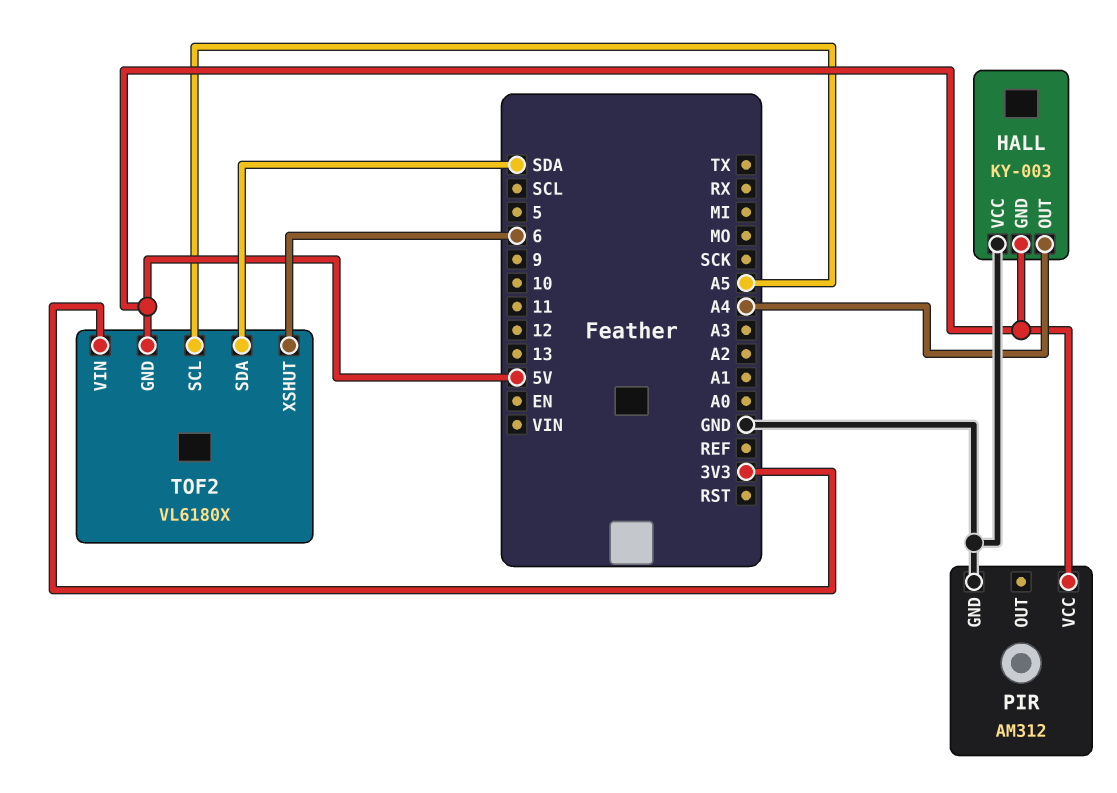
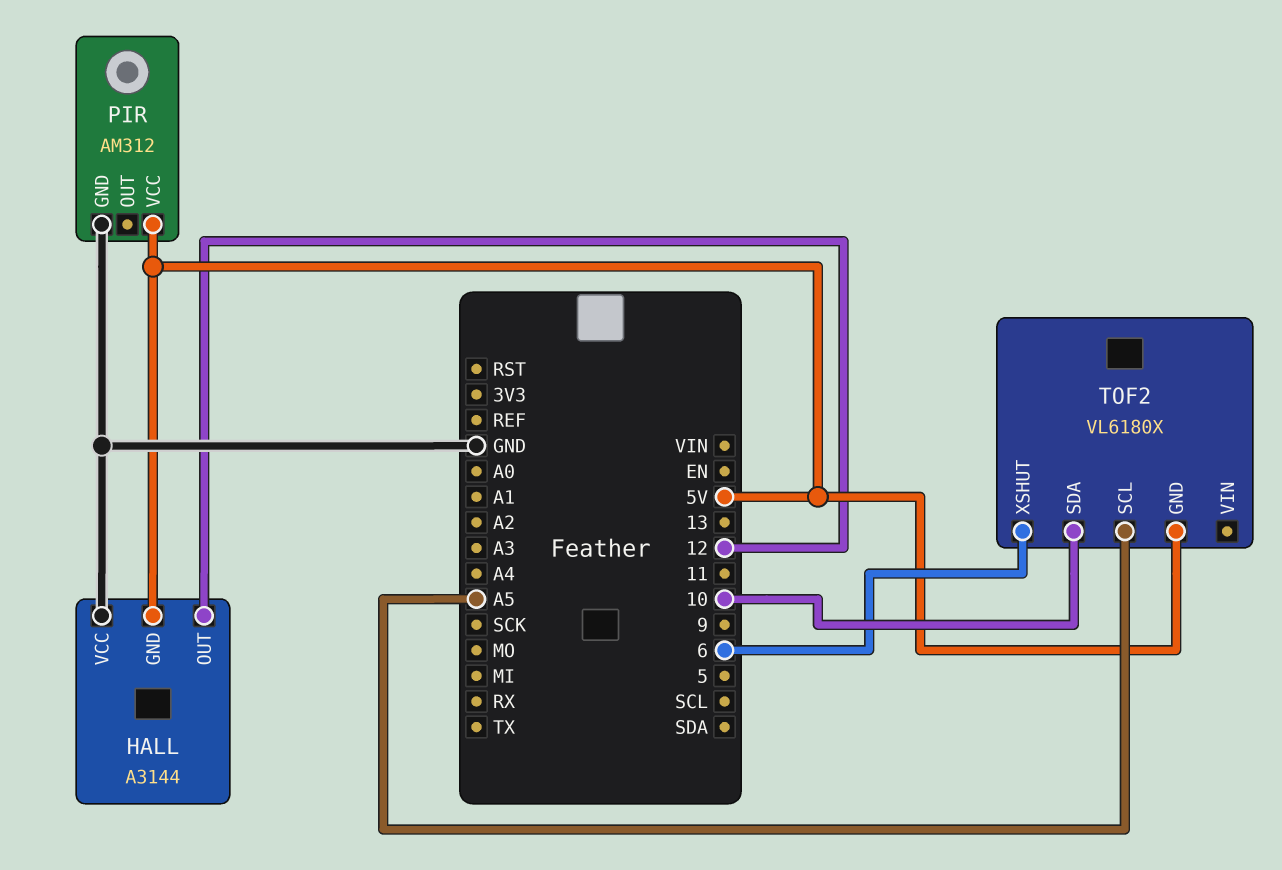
HALL: KY-003 -> A3144
HALL pin OUT: A4 -> 12
TOF2 pin SDA: SDA -> 10
TOF2 pin VIN: 3V3 -> none

